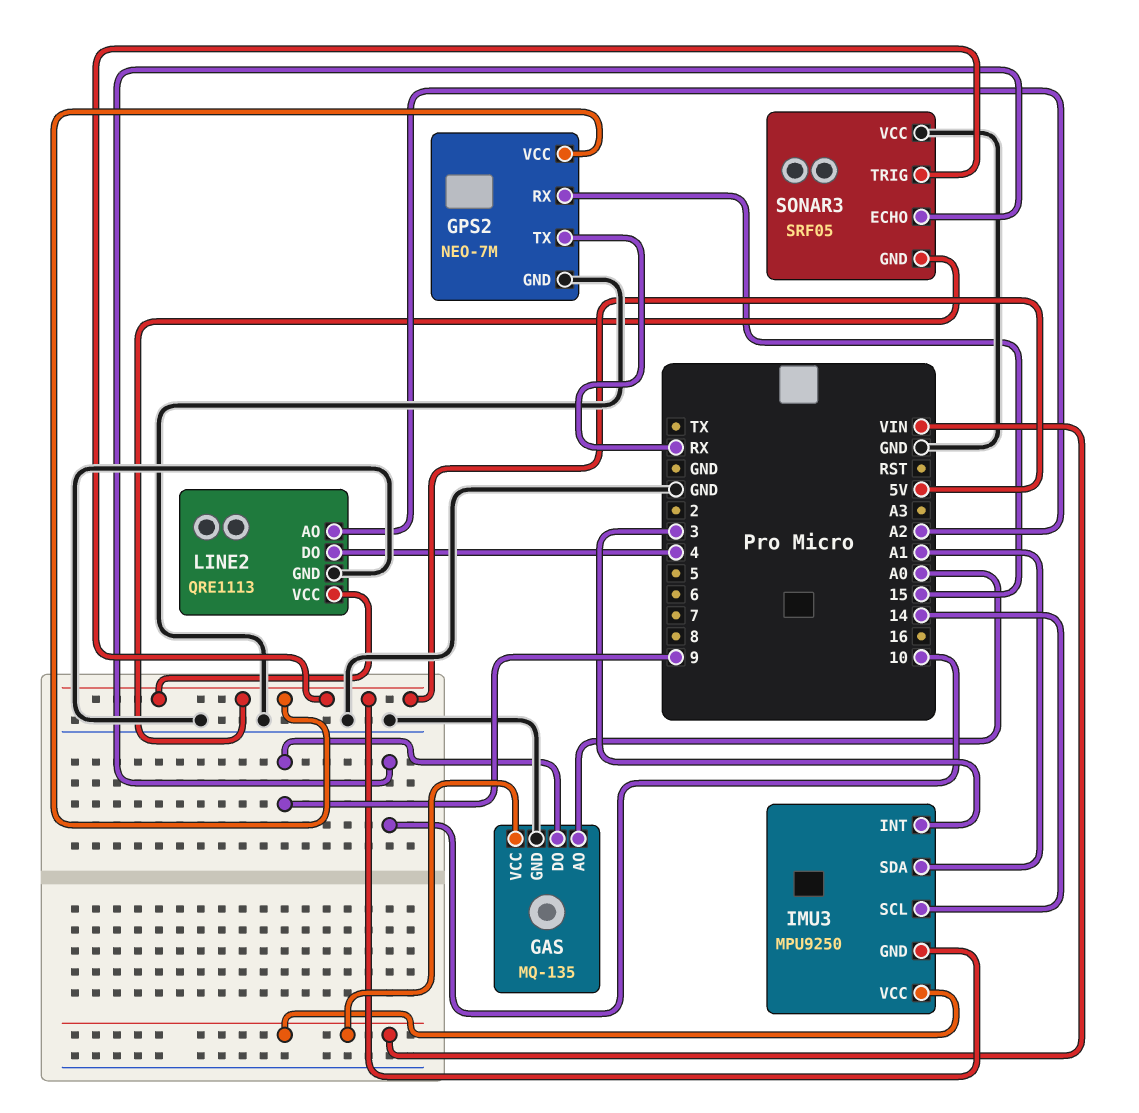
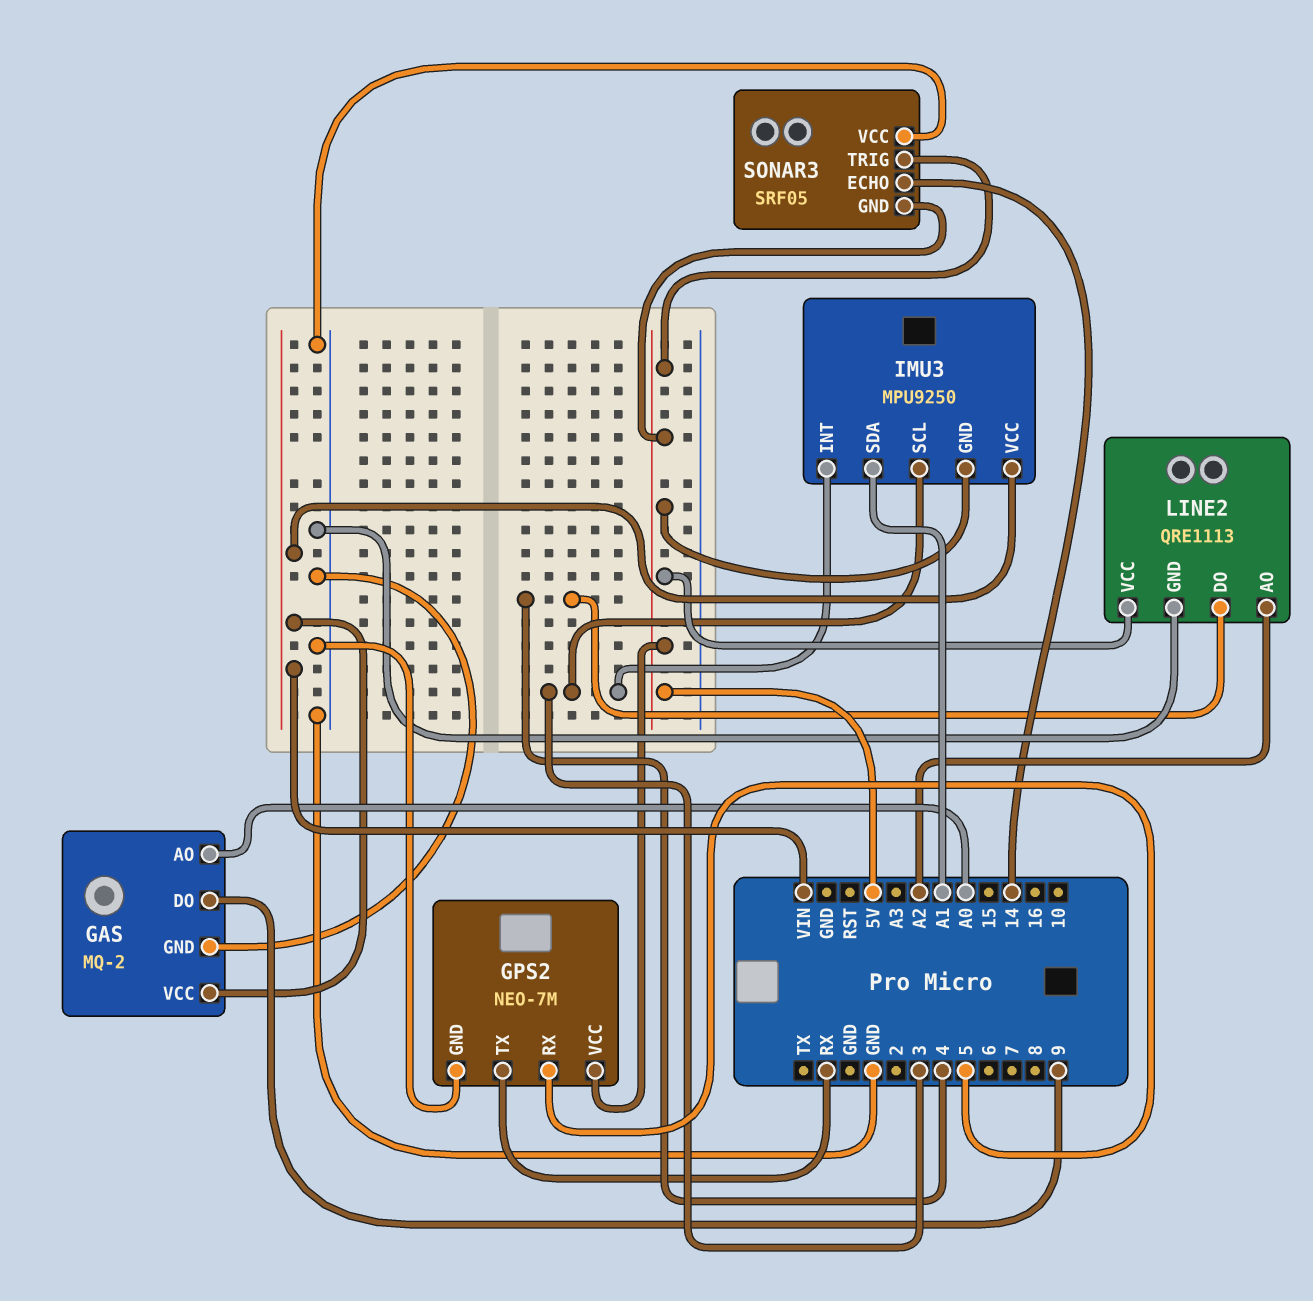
GAS: MQ-135 -> MQ-2
GPS2 pin RX: 15 -> 5
IMU3 pin SCL: 14 -> 3
SONAR3 pin ECHO: 10 -> 14

